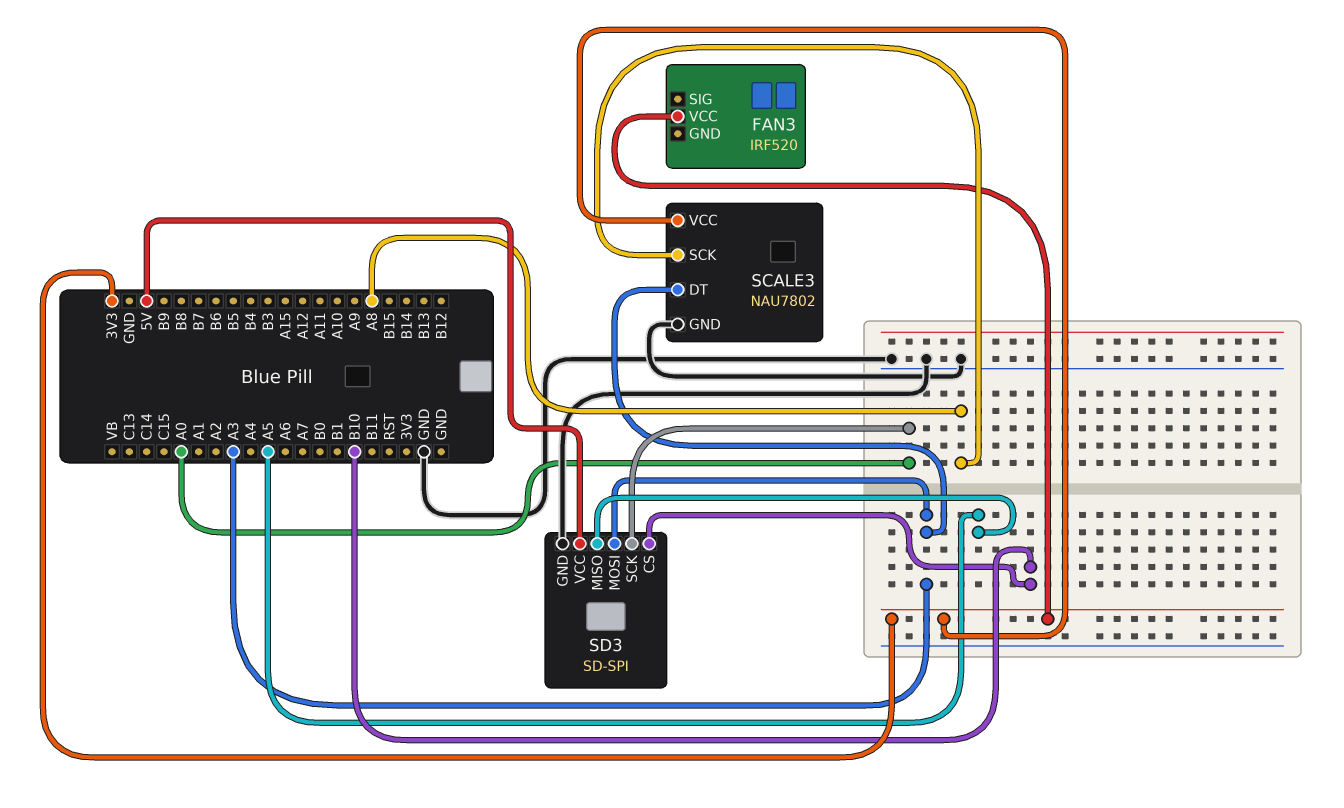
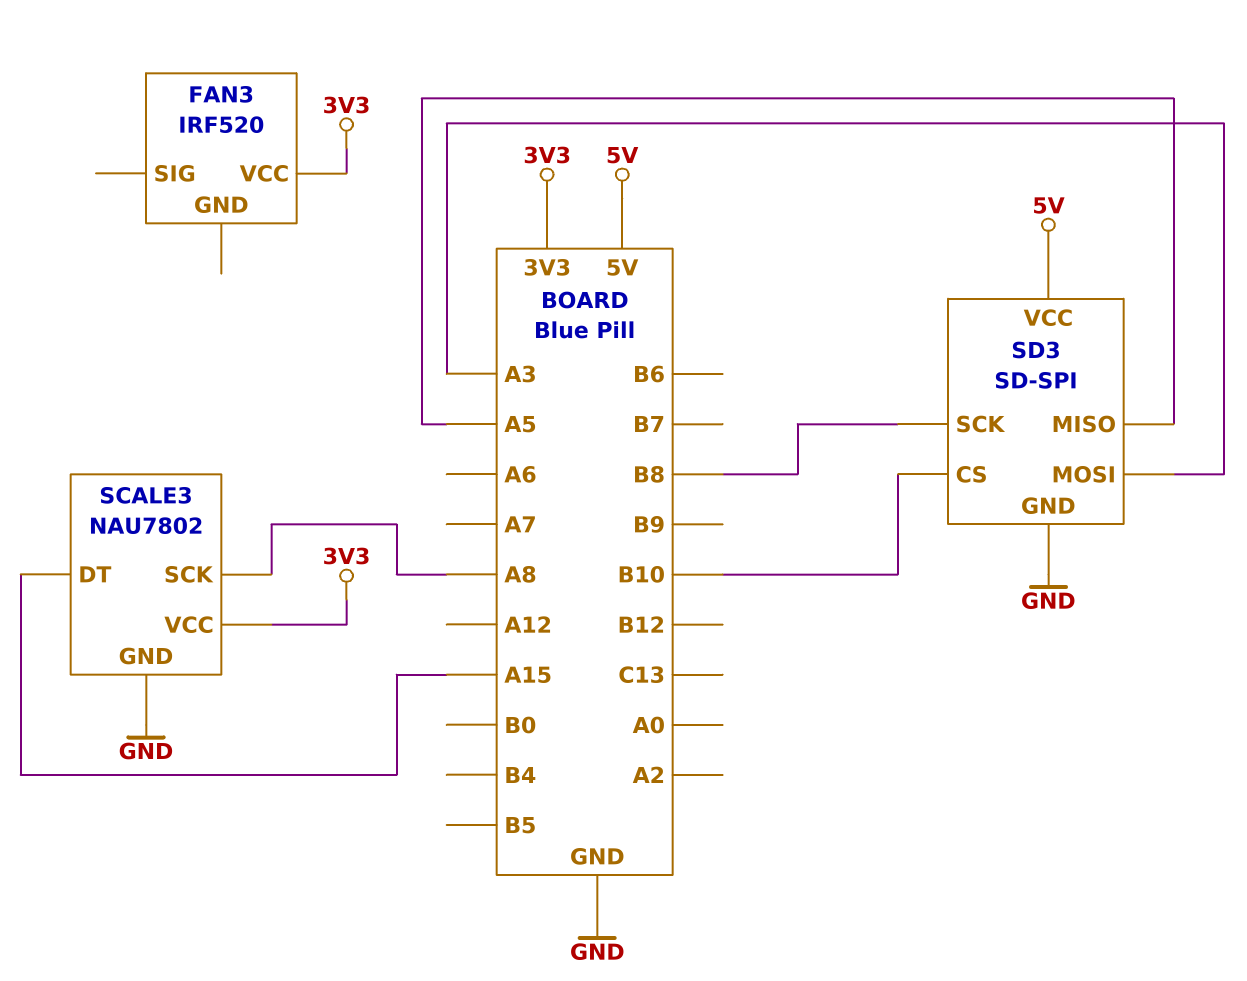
SCALE3 pin DT: A3 -> A15
SD3 pin SCK: A0 -> B8

